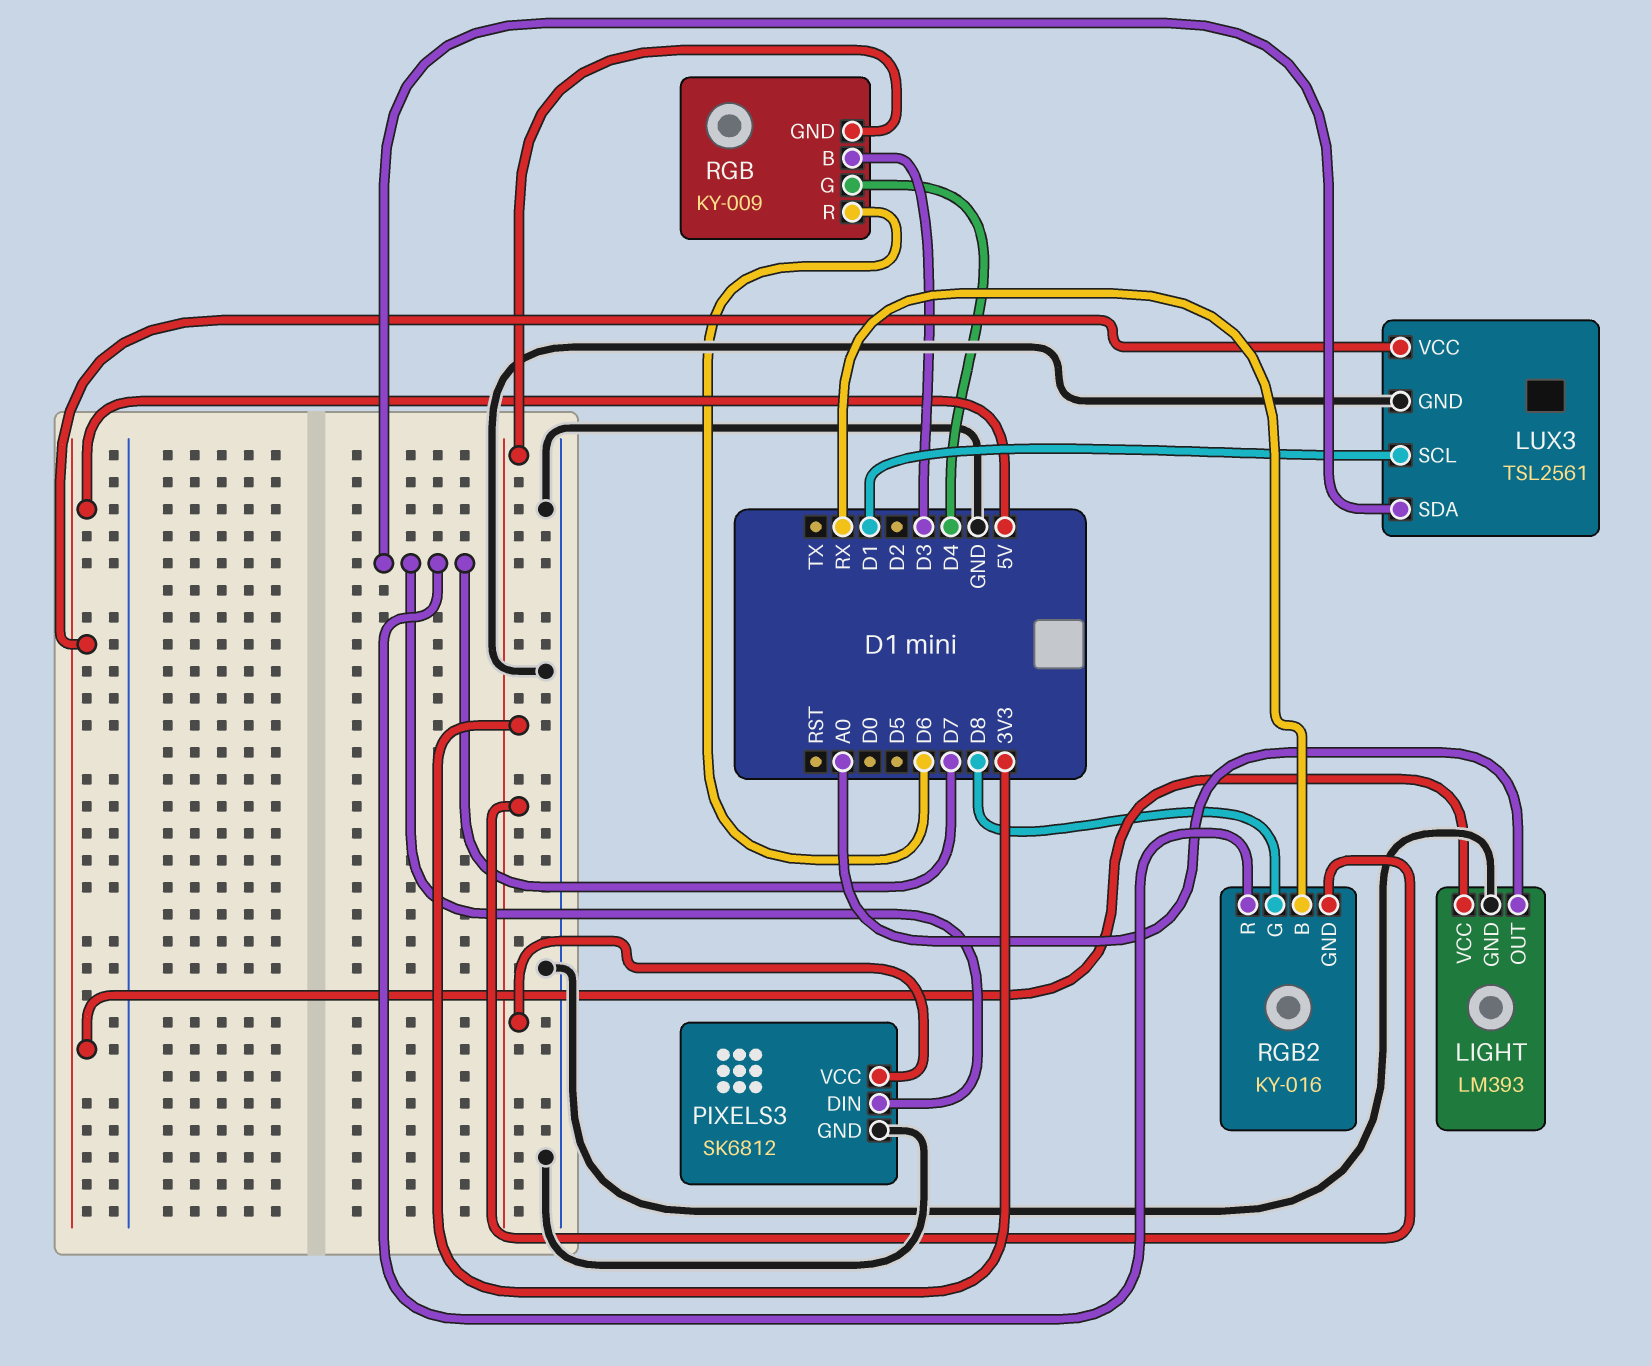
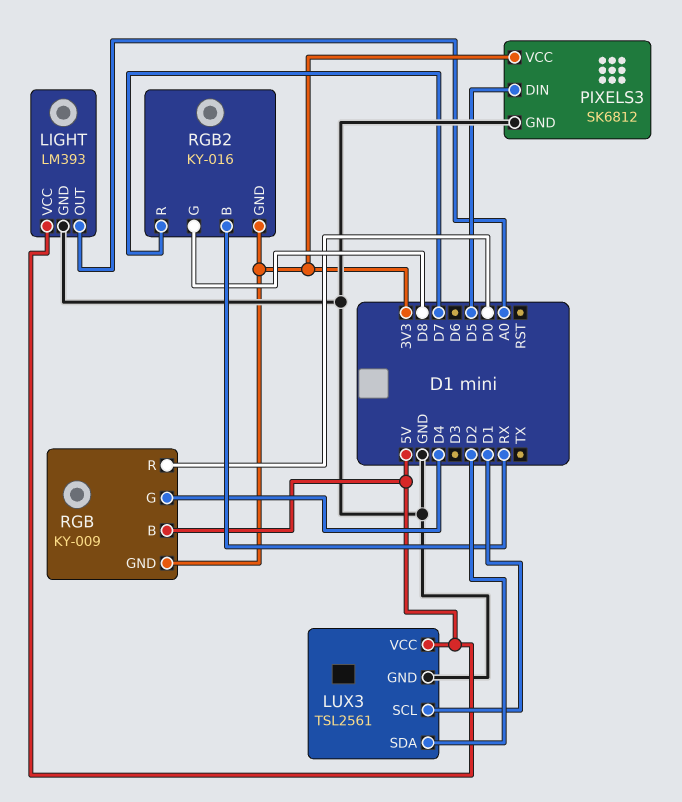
LUX3 pin SDA: D7 -> D2
PIXELS3 pin DIN: D7 -> D5
RGB pin B: D3 -> 5V
RGB pin R: D6 -> D0

